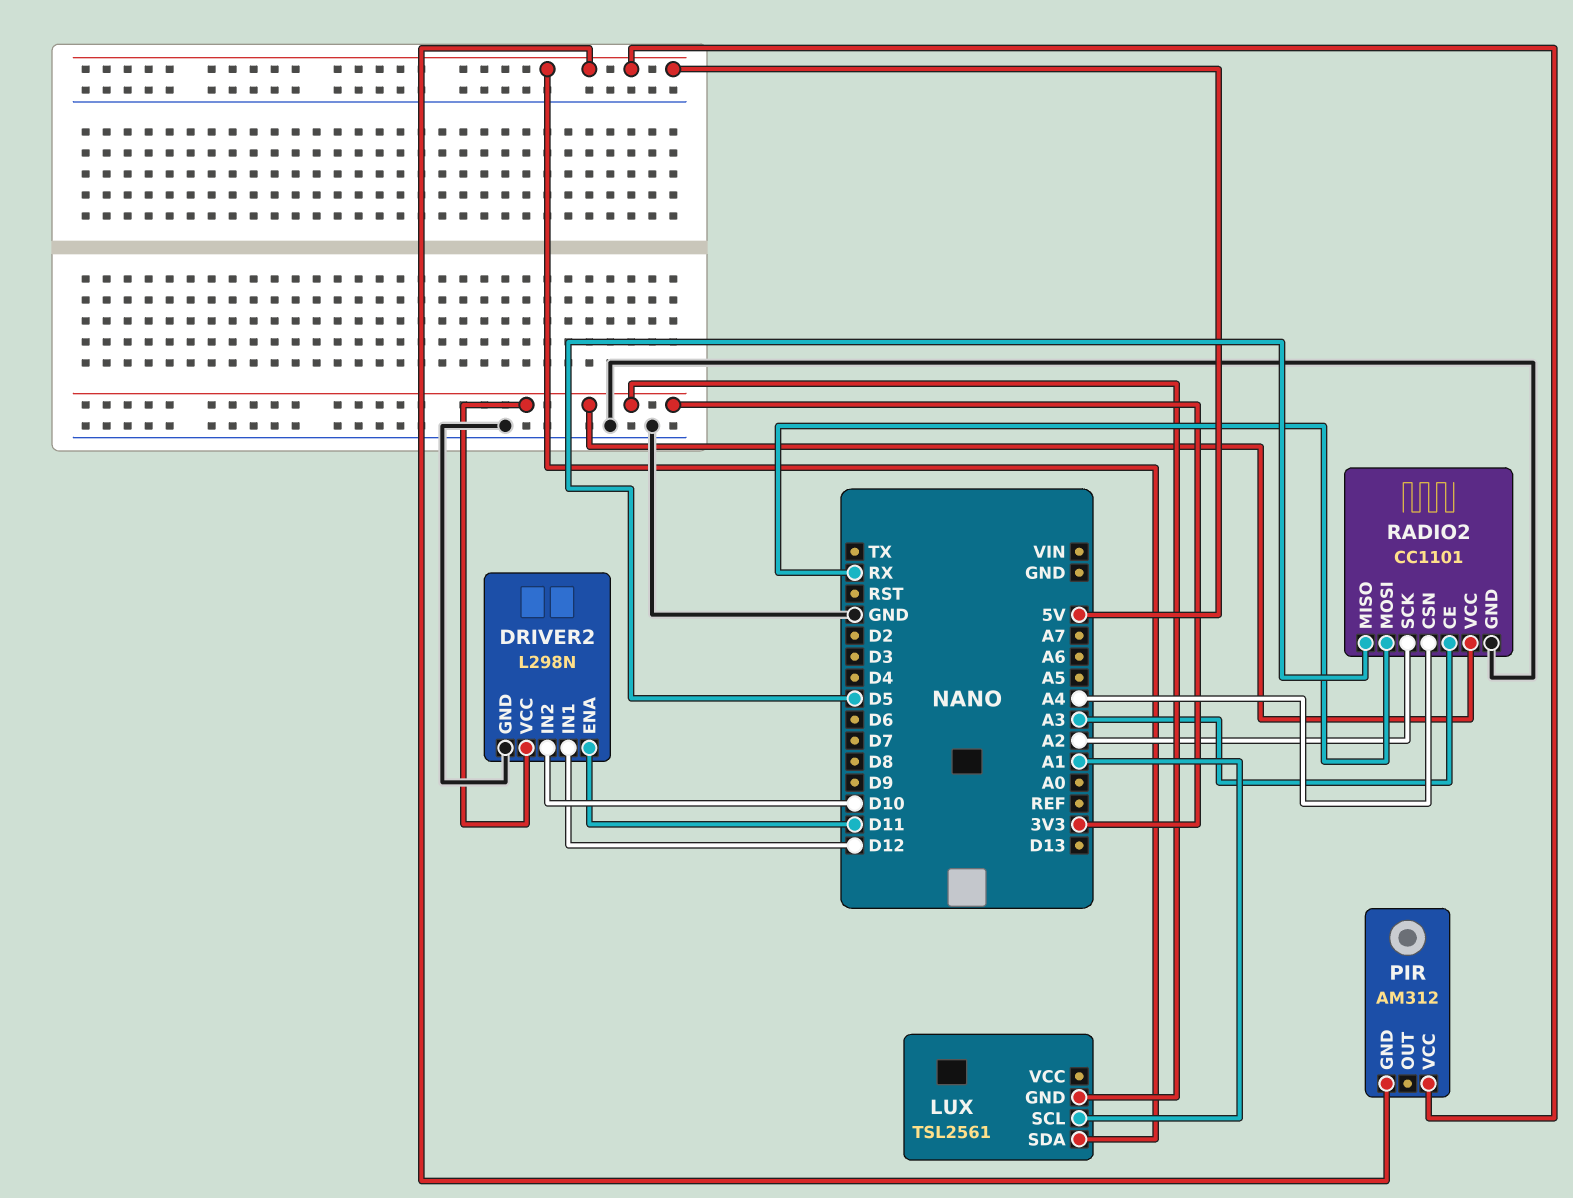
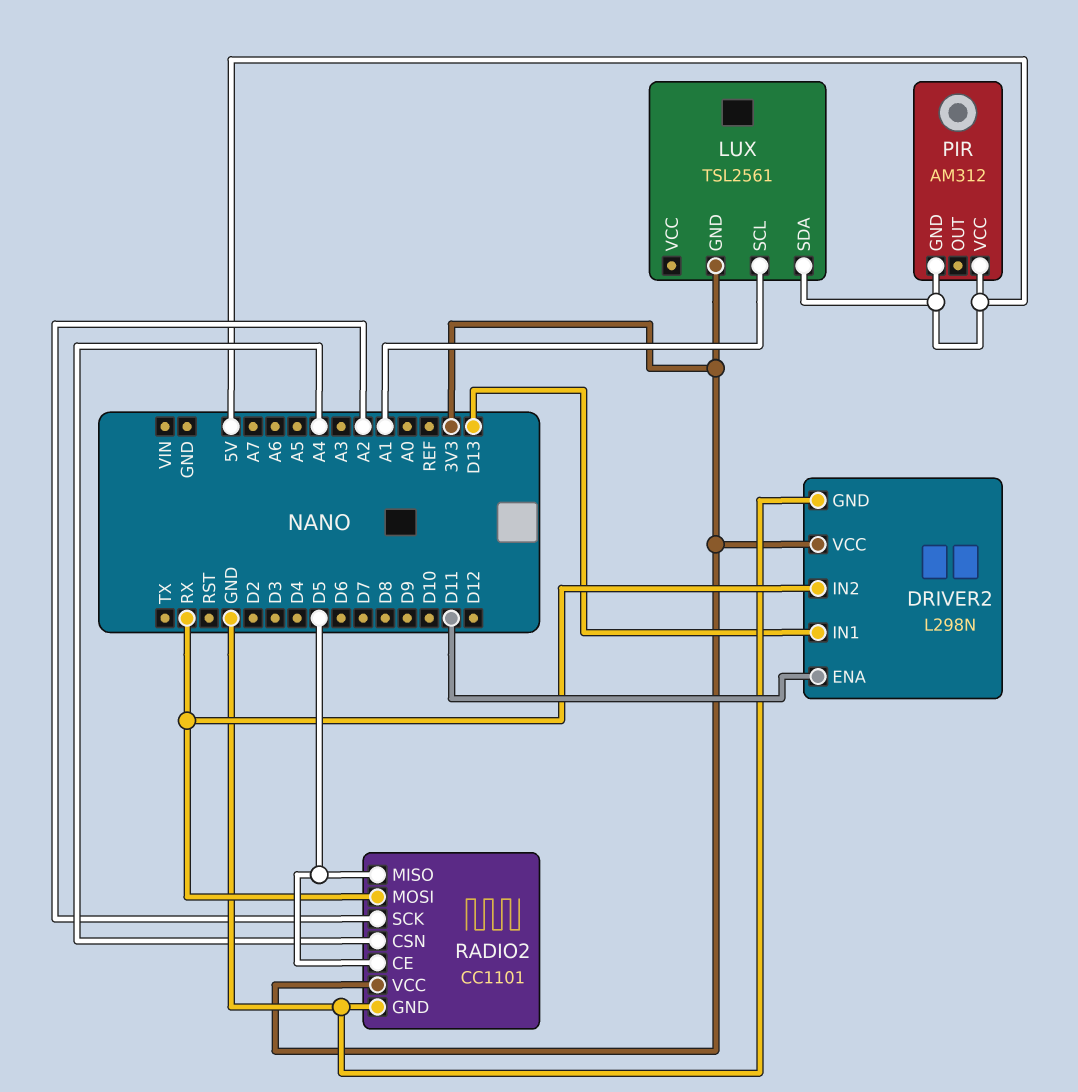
DRIVER2 pin IN1: D12 -> D13
DRIVER2 pin IN2: D10 -> RX
RADIO2 pin CE: A3 -> D5

